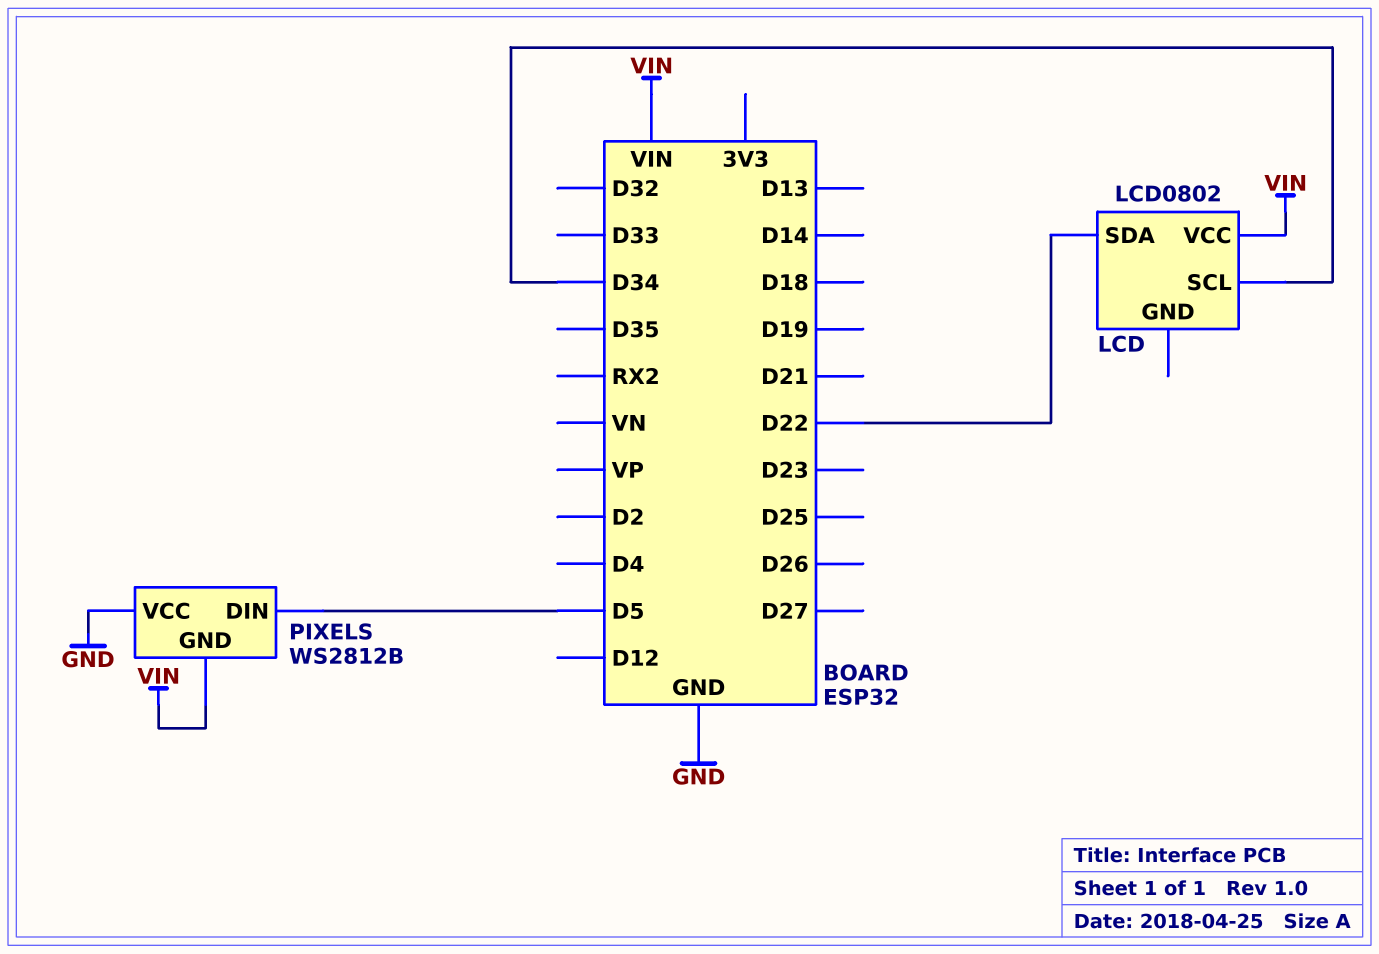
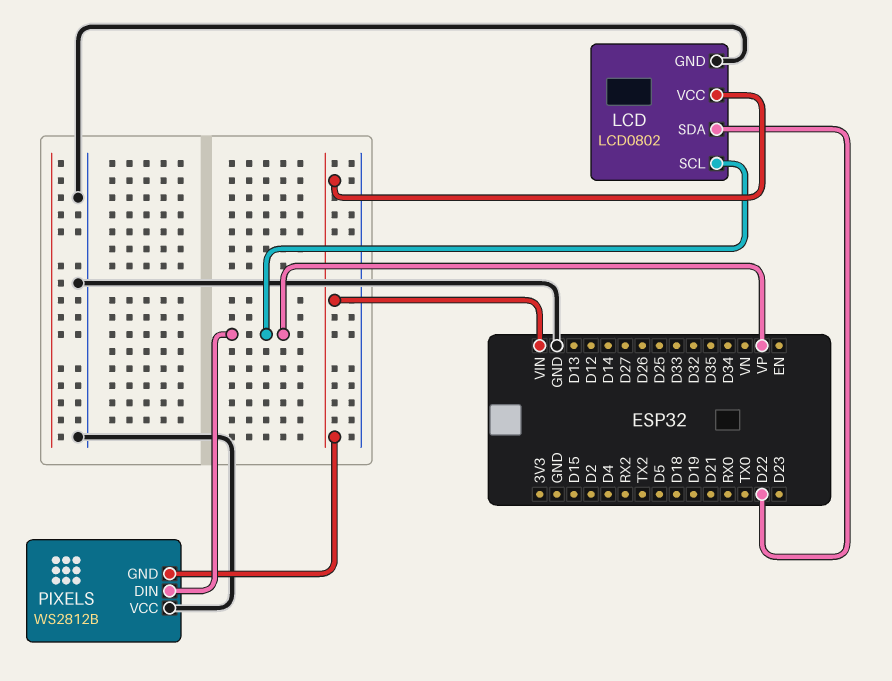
LCD pin GND: none -> GND
LCD pin SCL: D34 -> VP
PIXELS pin DIN: D5 -> VP

